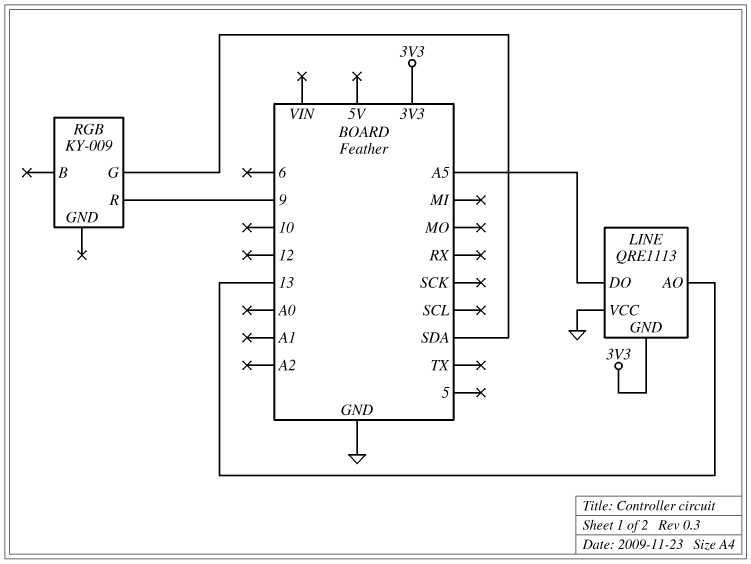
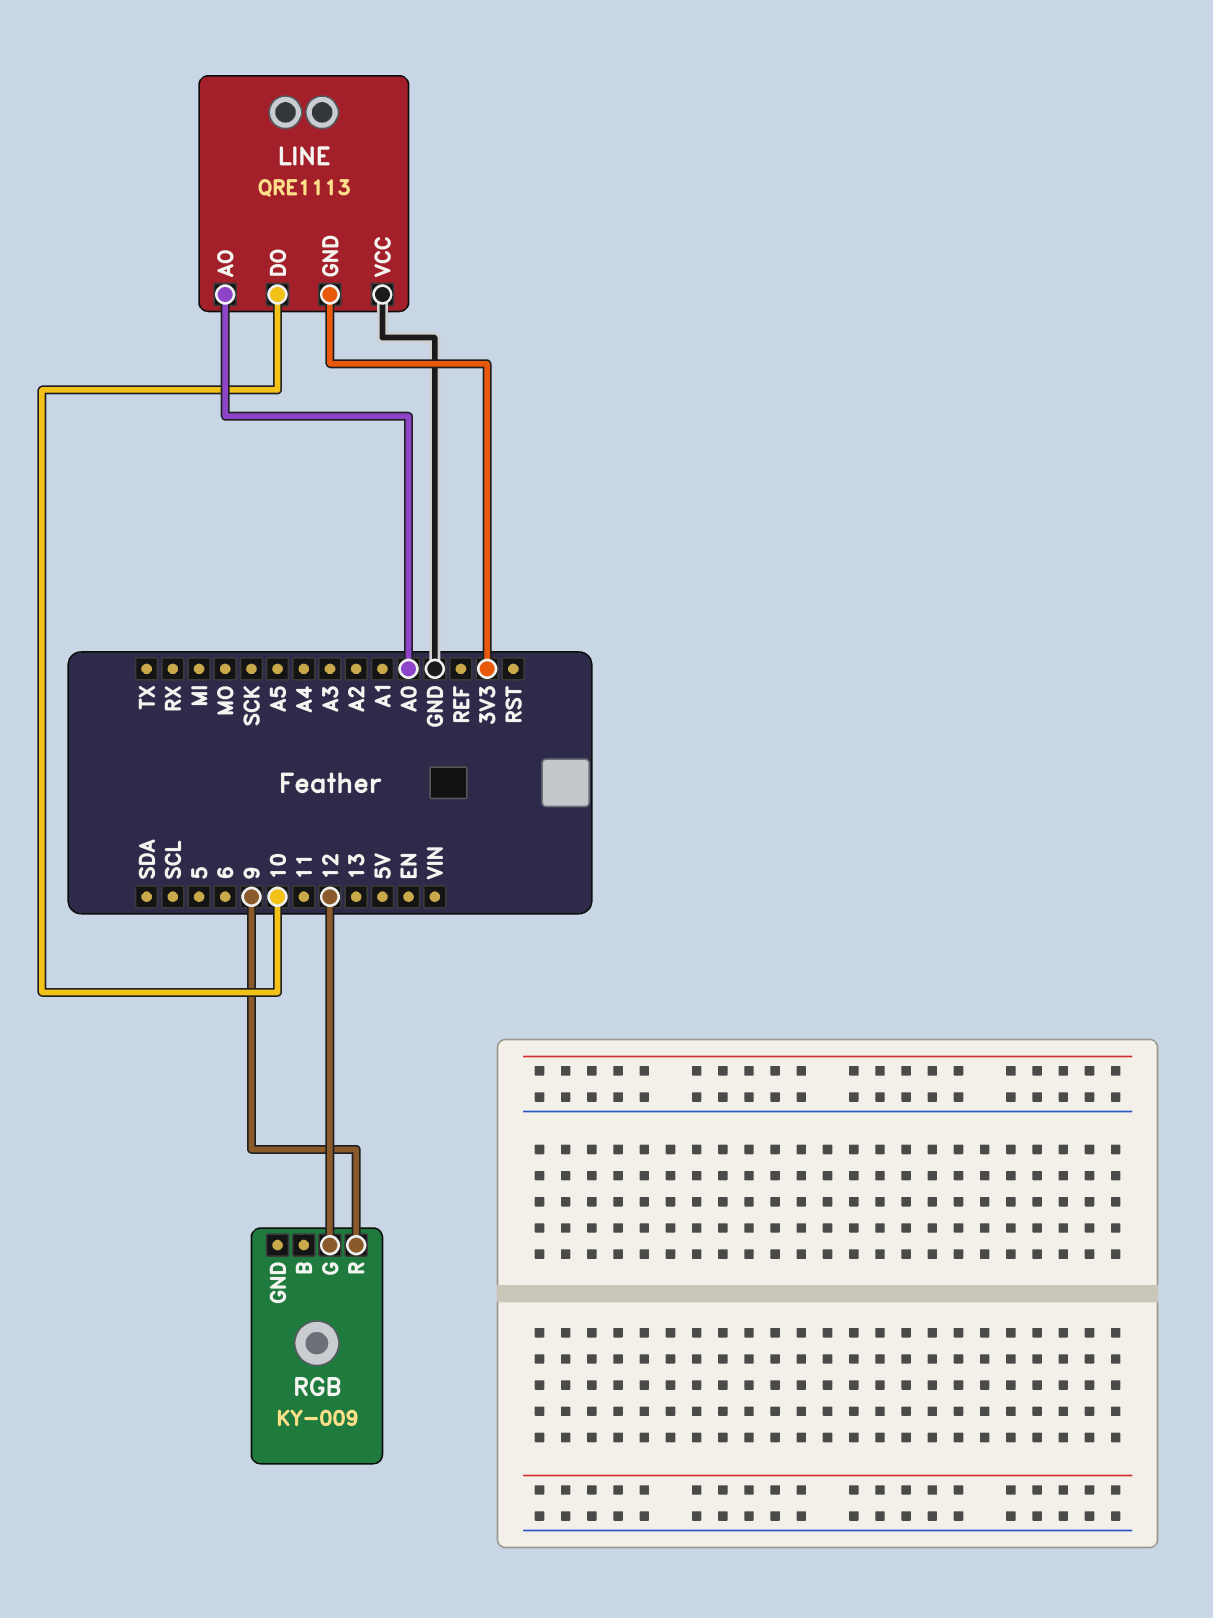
LINE pin AO: 13 -> A0
LINE pin DO: A5 -> 10
RGB pin G: SDA -> 12

